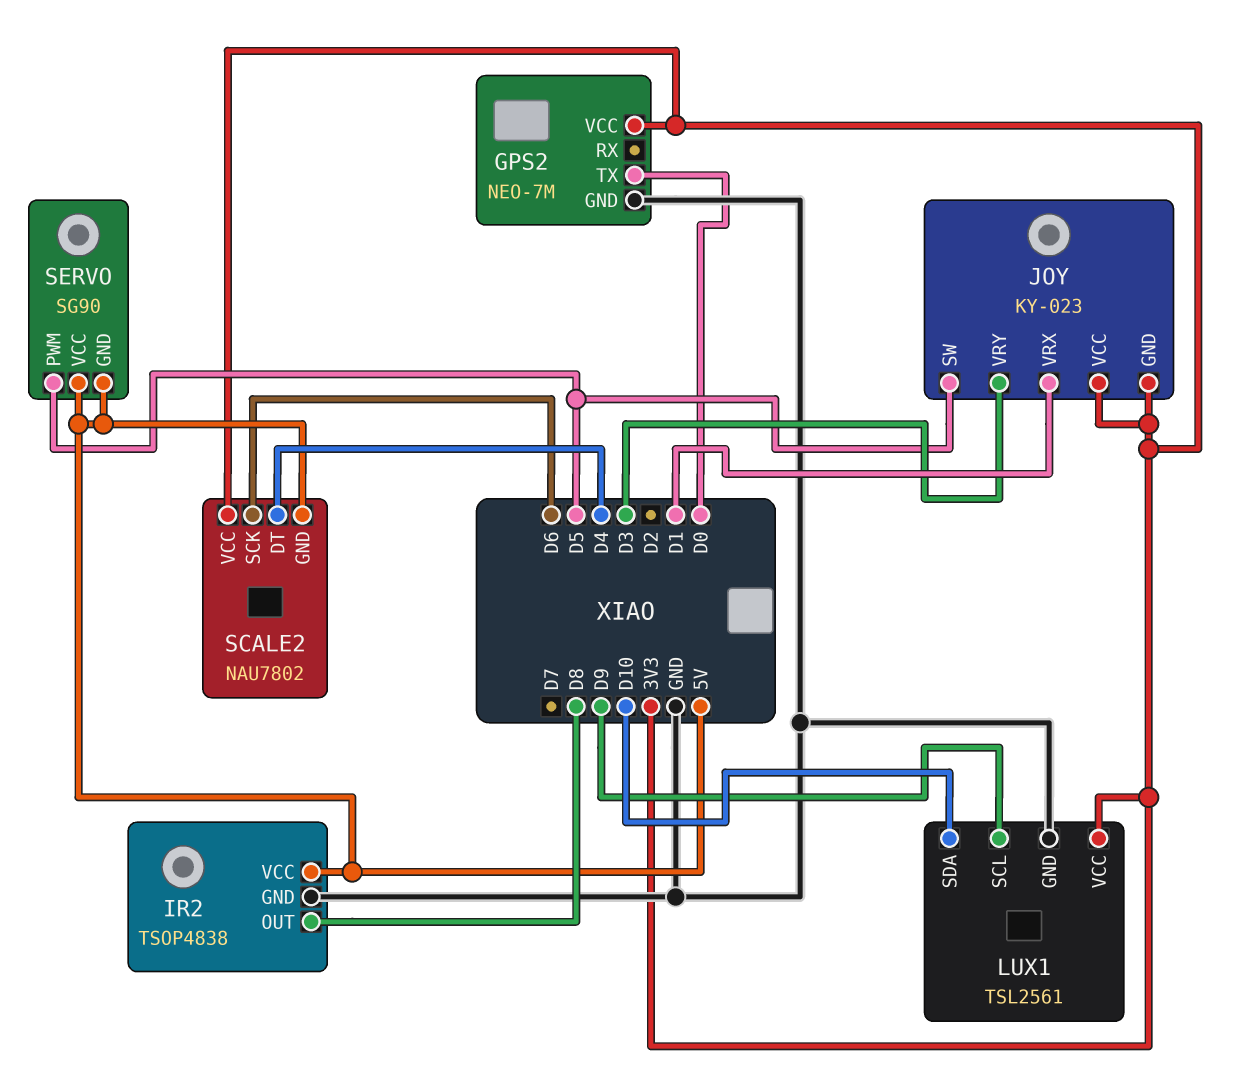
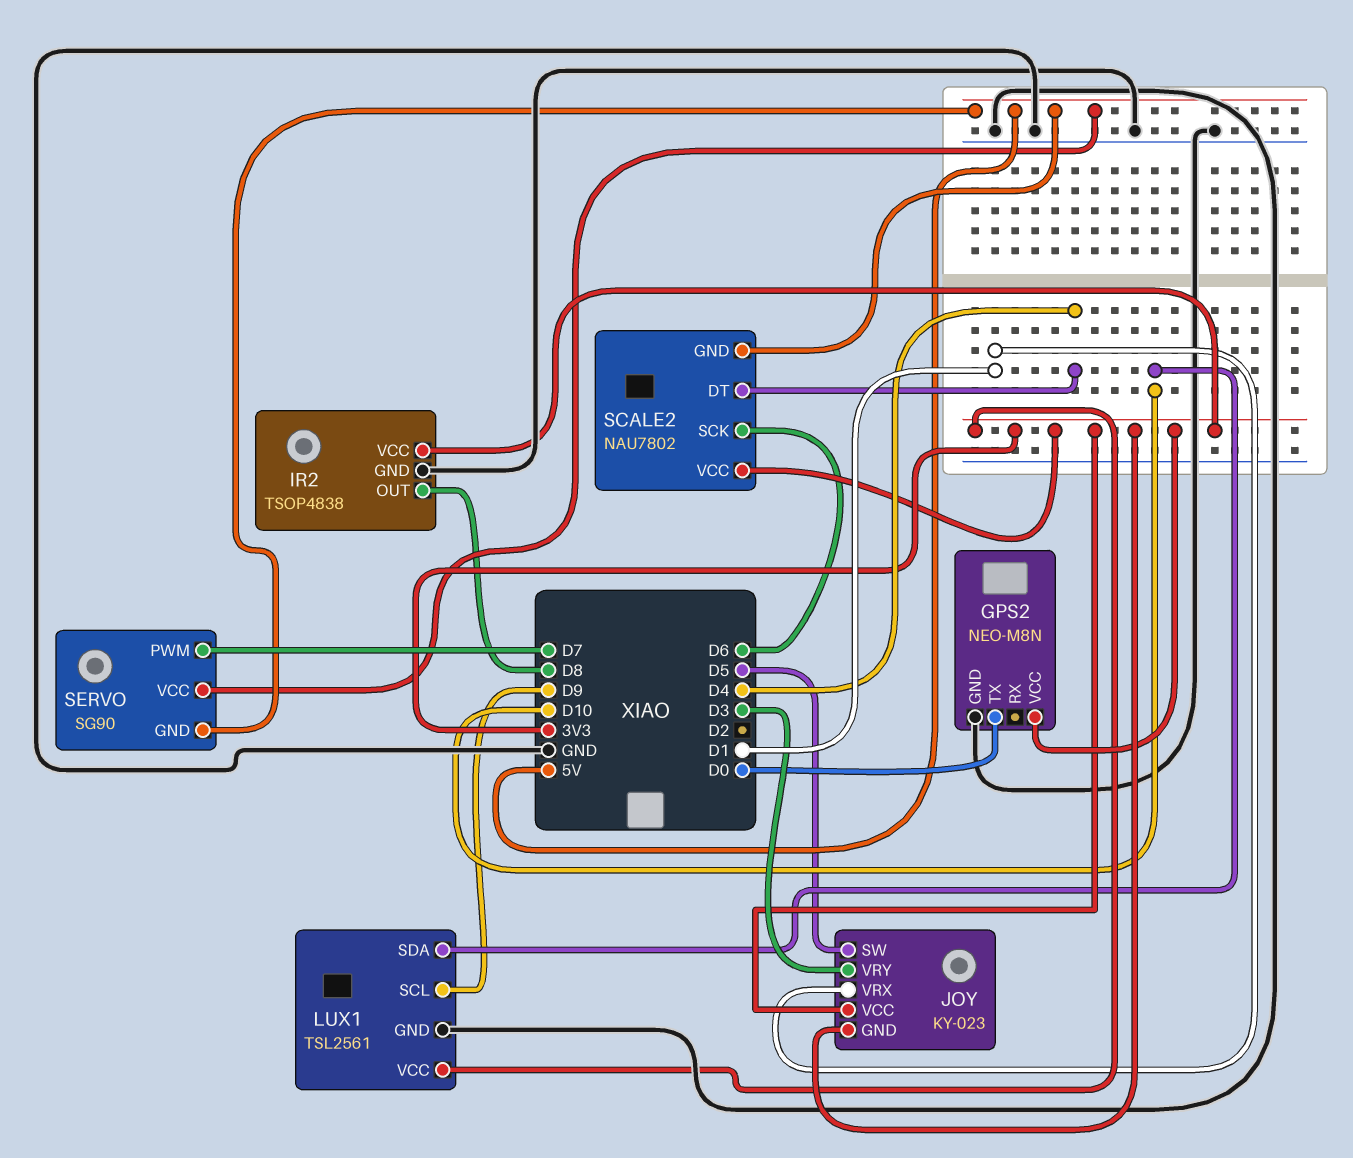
GPS2: NEO-7M -> NEO-M8N
IR2 pin VCC: 5V -> 3V3
SERVO pin PWM: D5 -> D7

